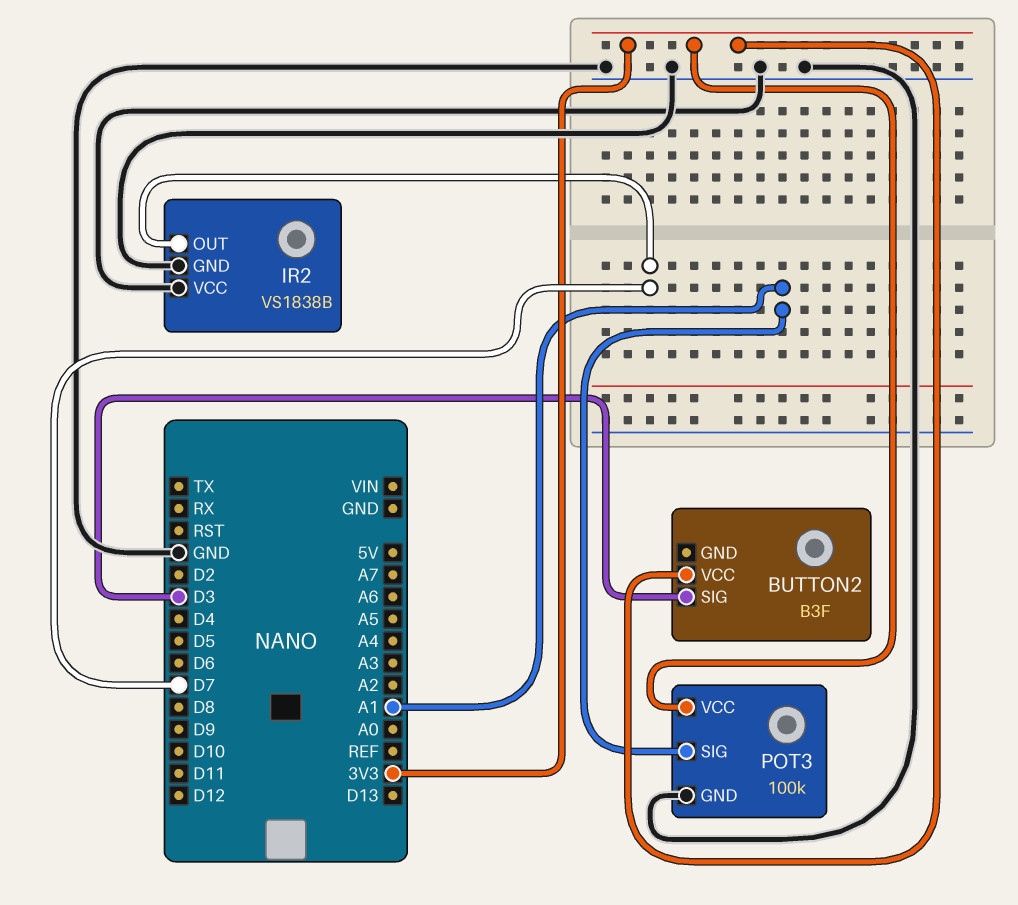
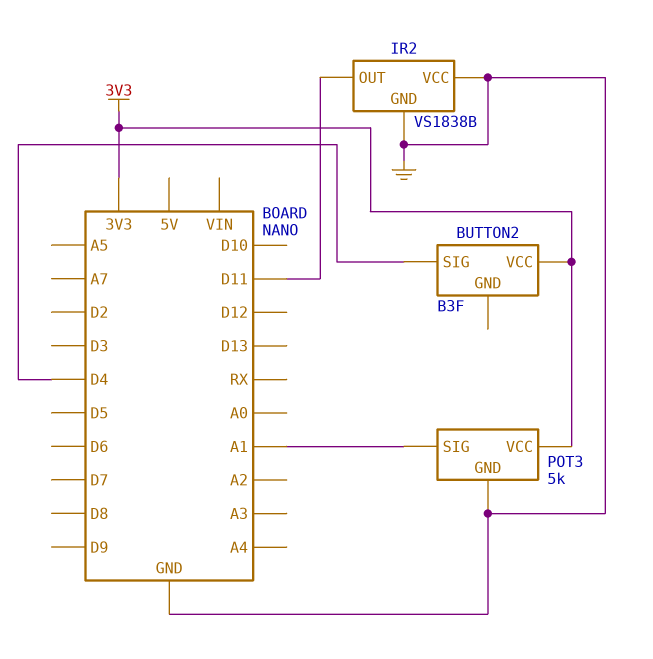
BUTTON2 pin SIG: D3 -> D4
IR2 pin OUT: D7 -> D11
POT3: 100k -> 5k

